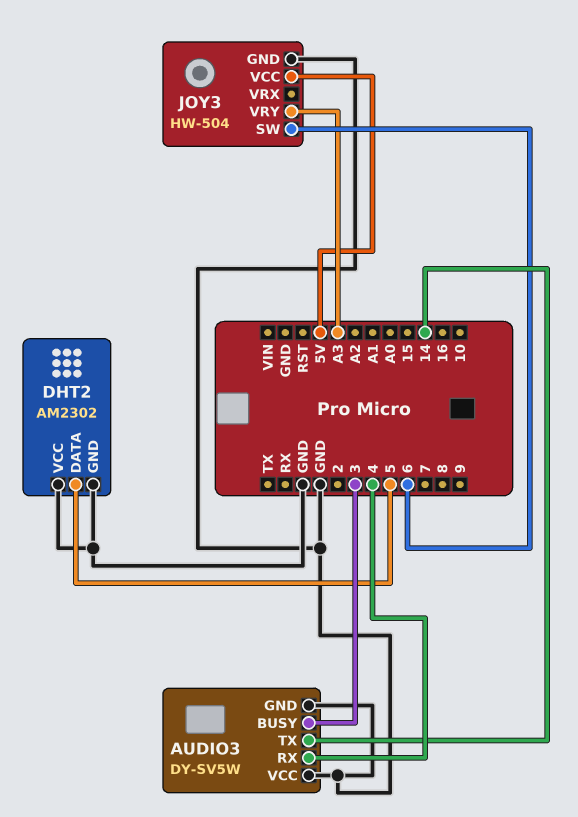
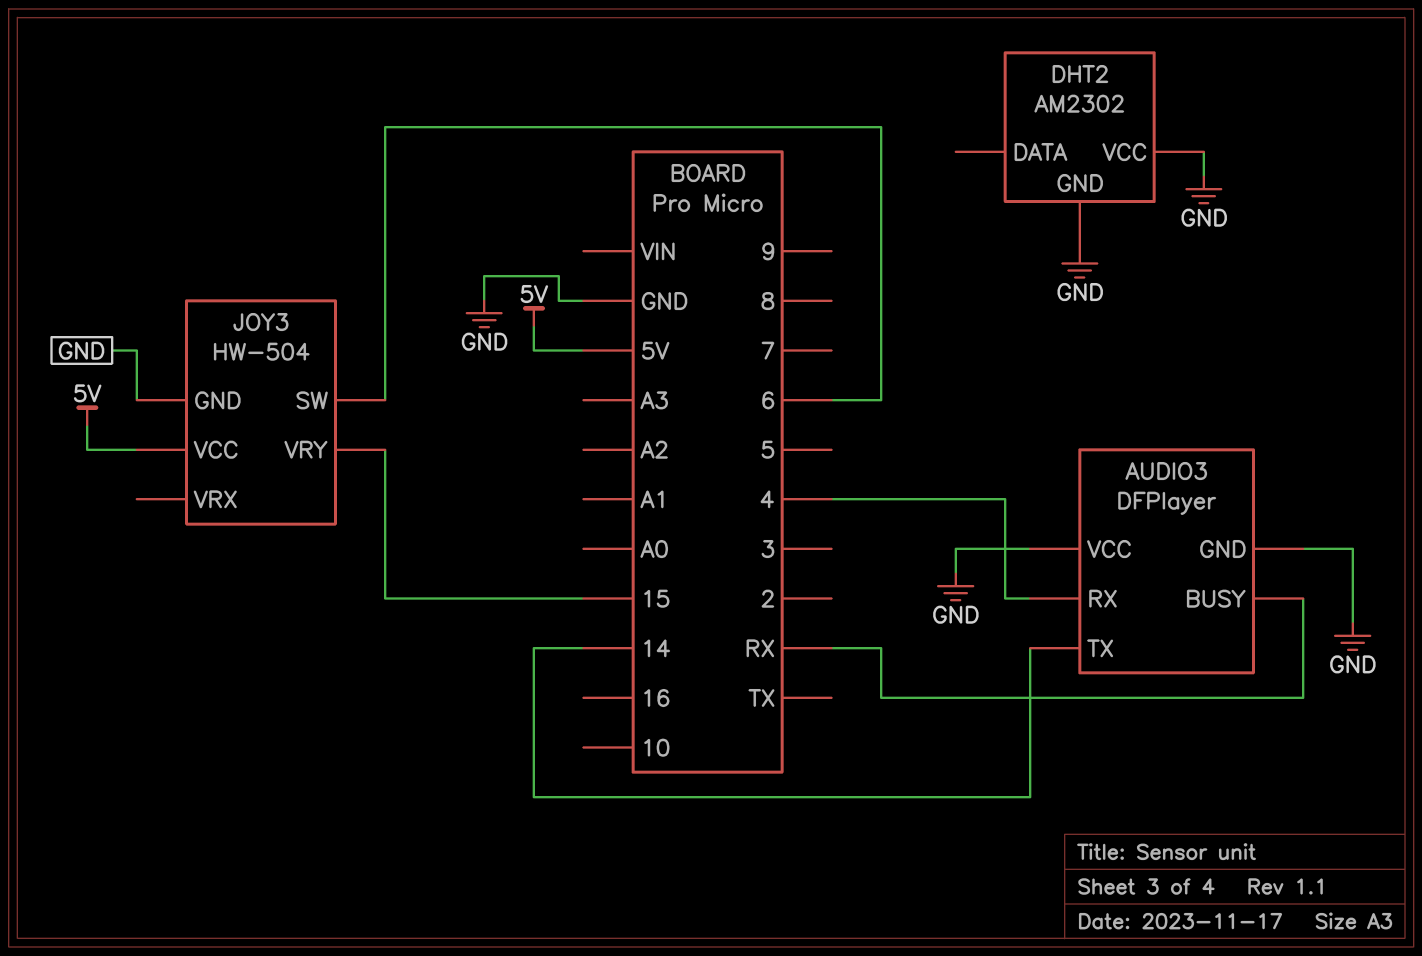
AUDIO3: DY-SV5W -> DFPlayer
AUDIO3 pin BUSY: 3 -> RX
DHT2 pin DATA: 5 -> none
JOY3 pin VRY: A3 -> 15

